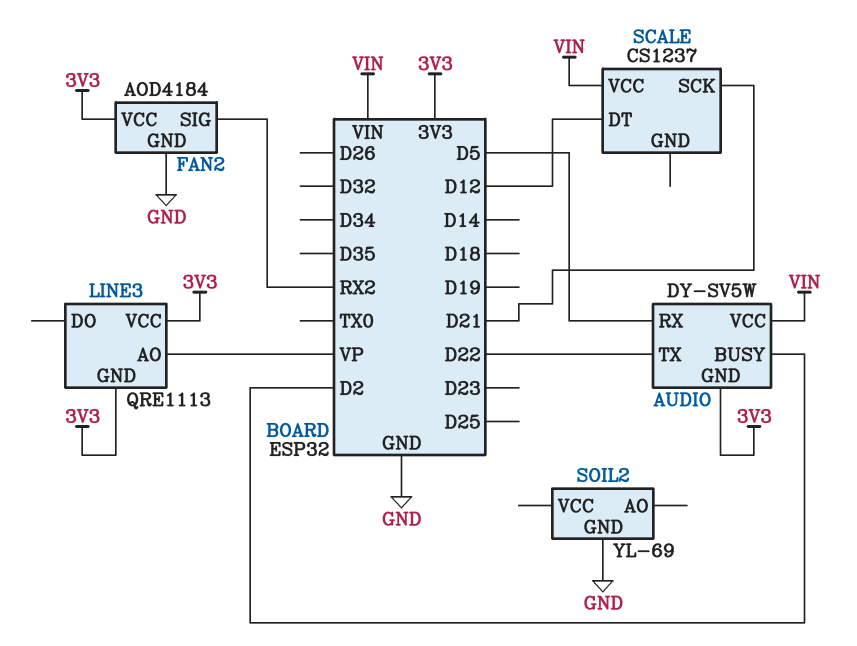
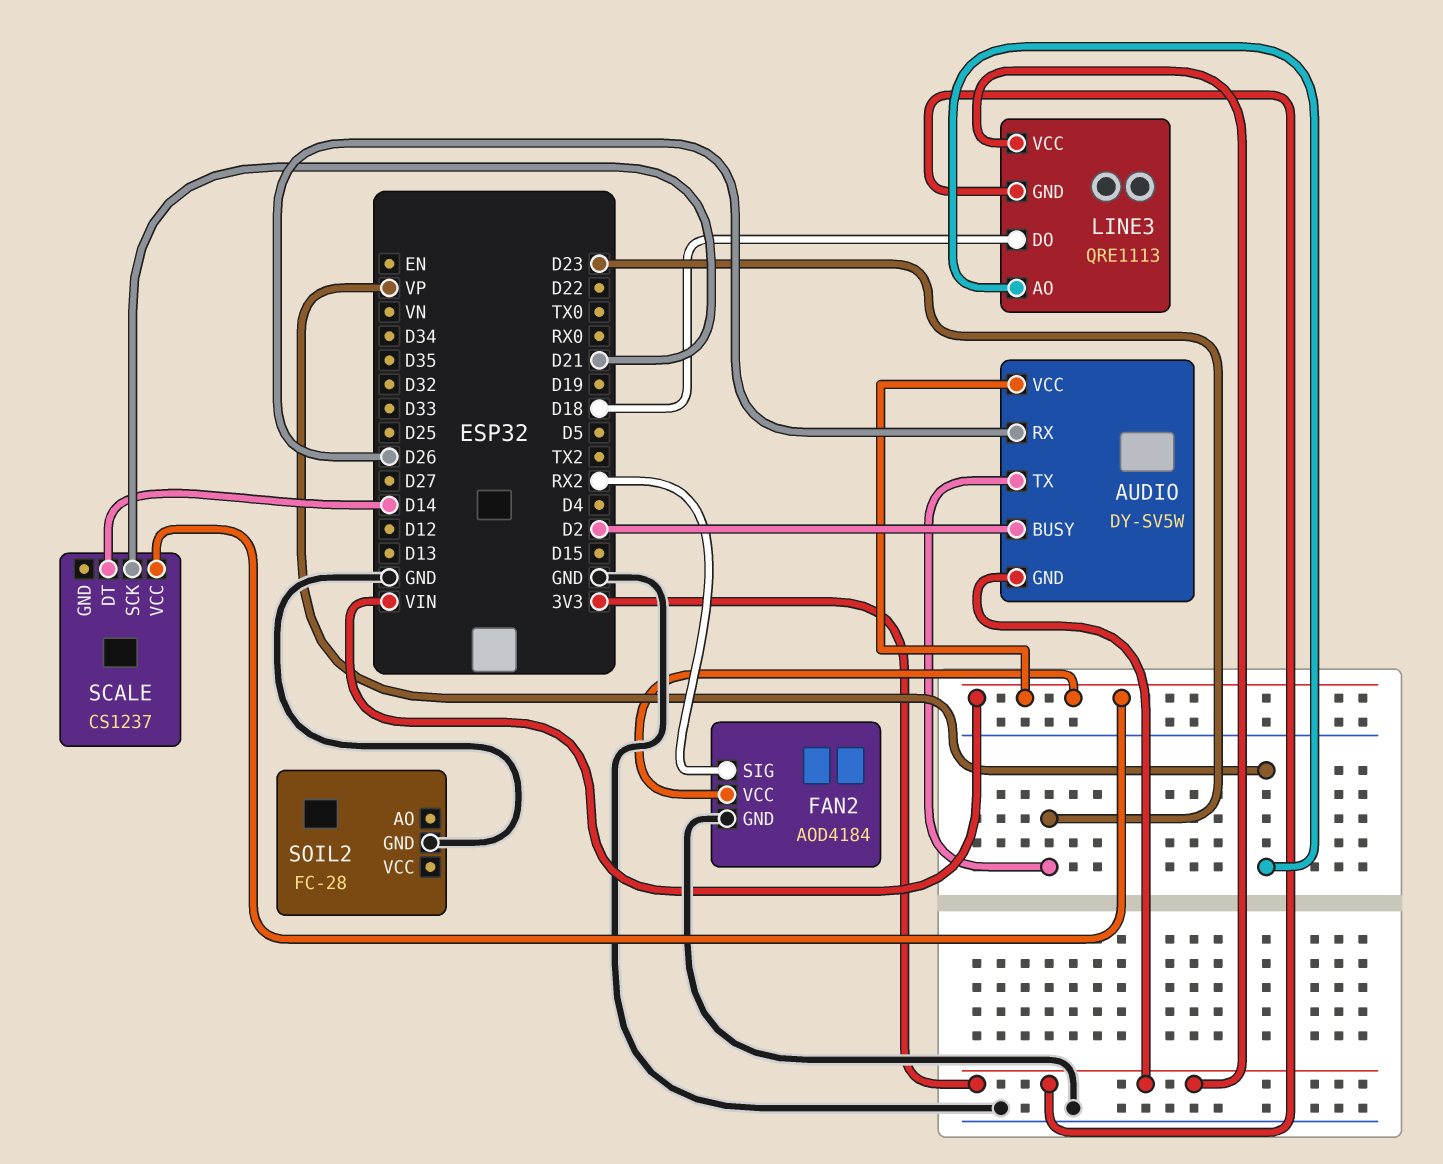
AUDIO pin RX: D5 -> D26
AUDIO pin TX: D22 -> D23
FAN2 pin VCC: 3V3 -> VIN
LINE3 pin DO: none -> D18
SCALE pin DT: D12 -> D14
SOIL2: YL-69 -> FC-28

